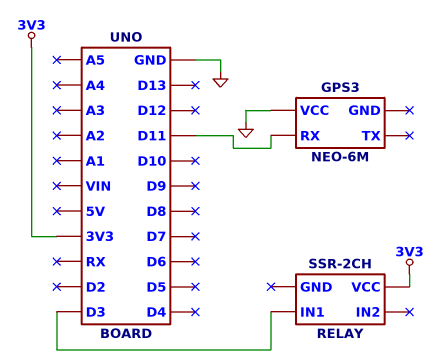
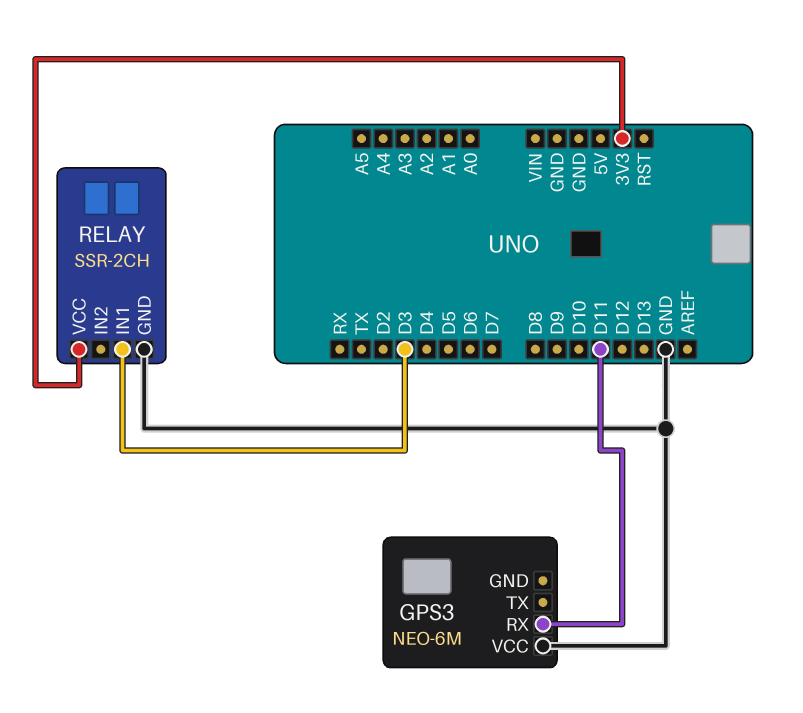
RELAY pin GND: none -> GND

